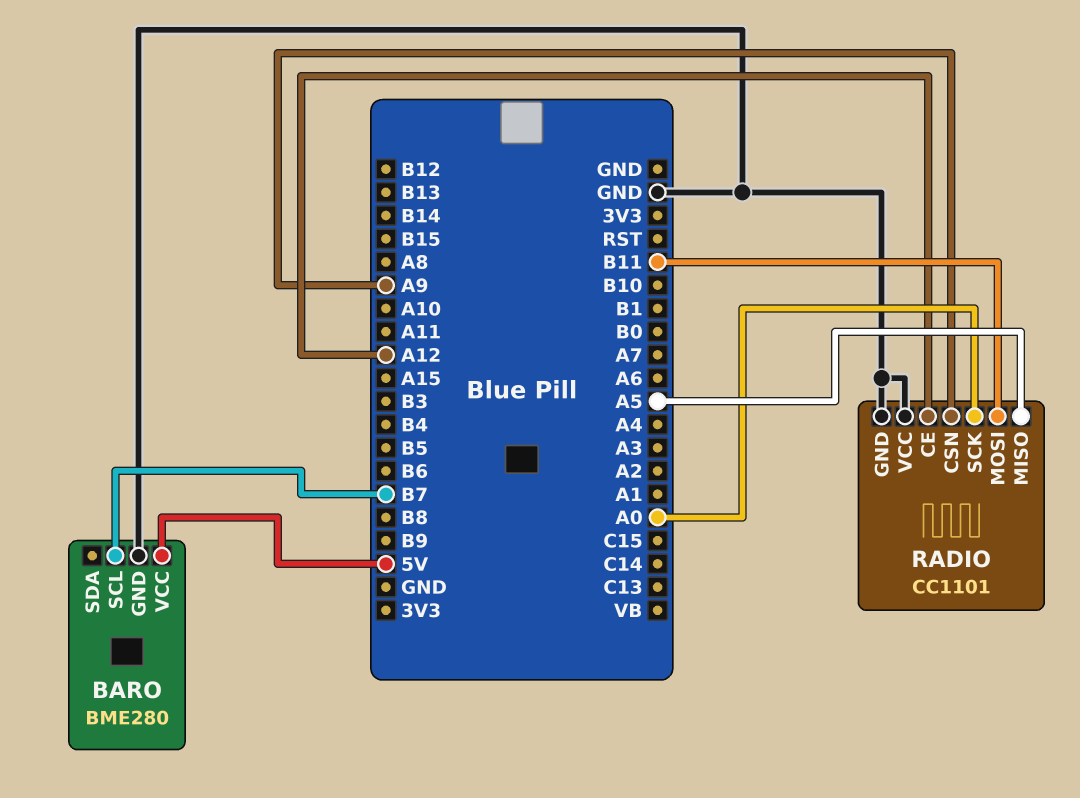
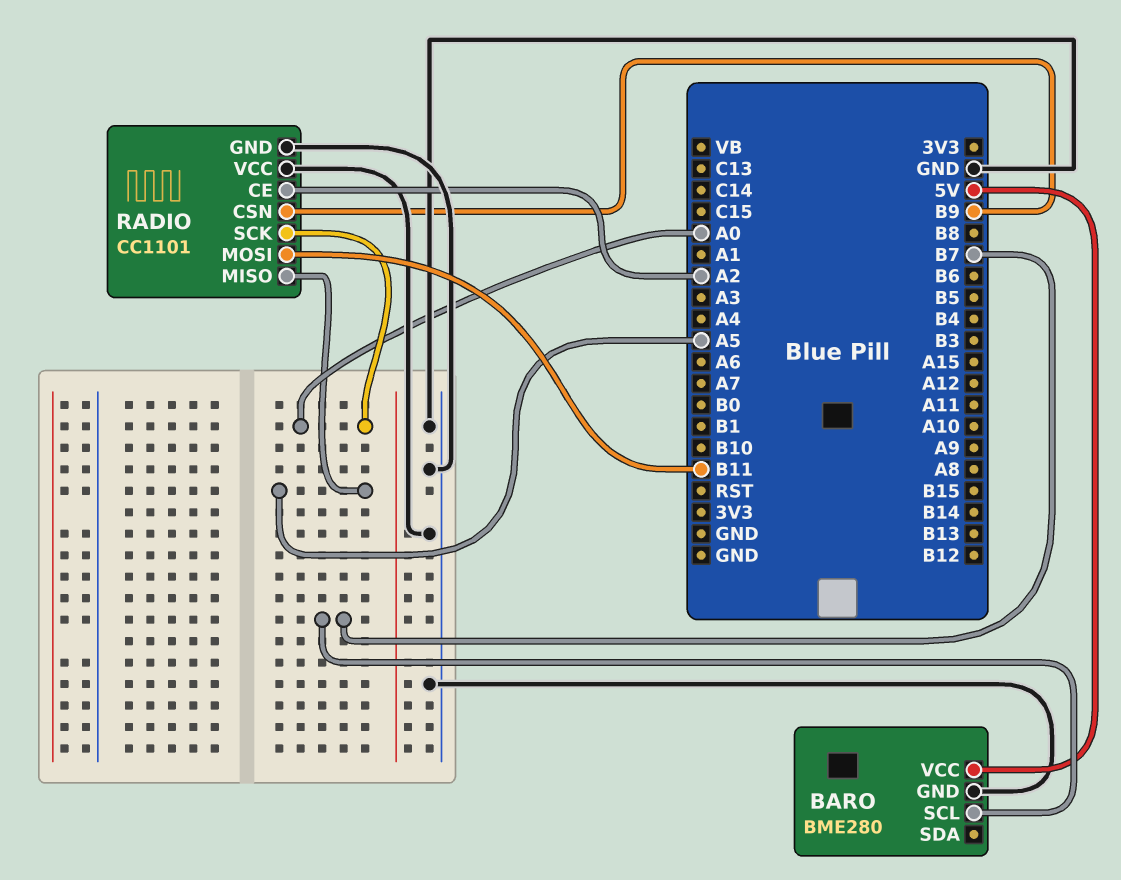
RADIO pin CE: A12 -> A2
RADIO pin CSN: A9 -> B9

